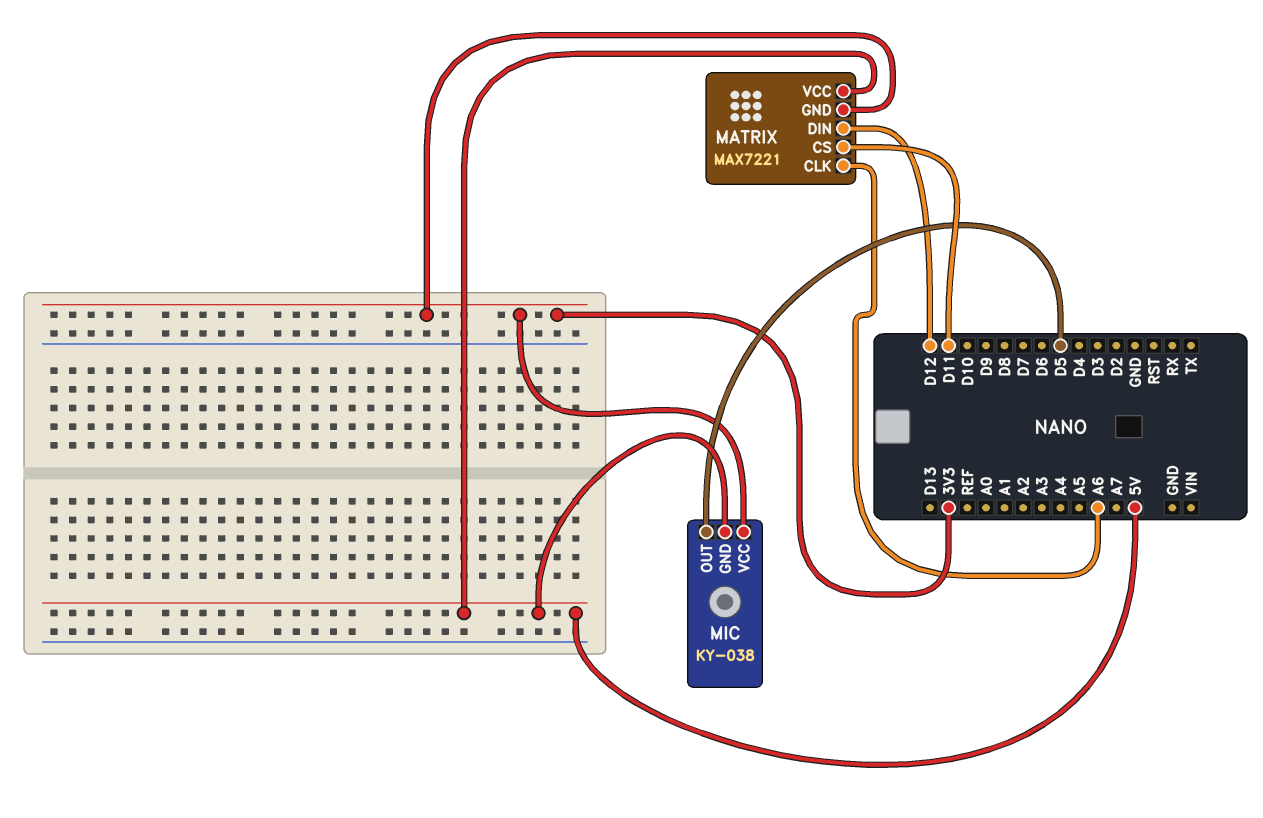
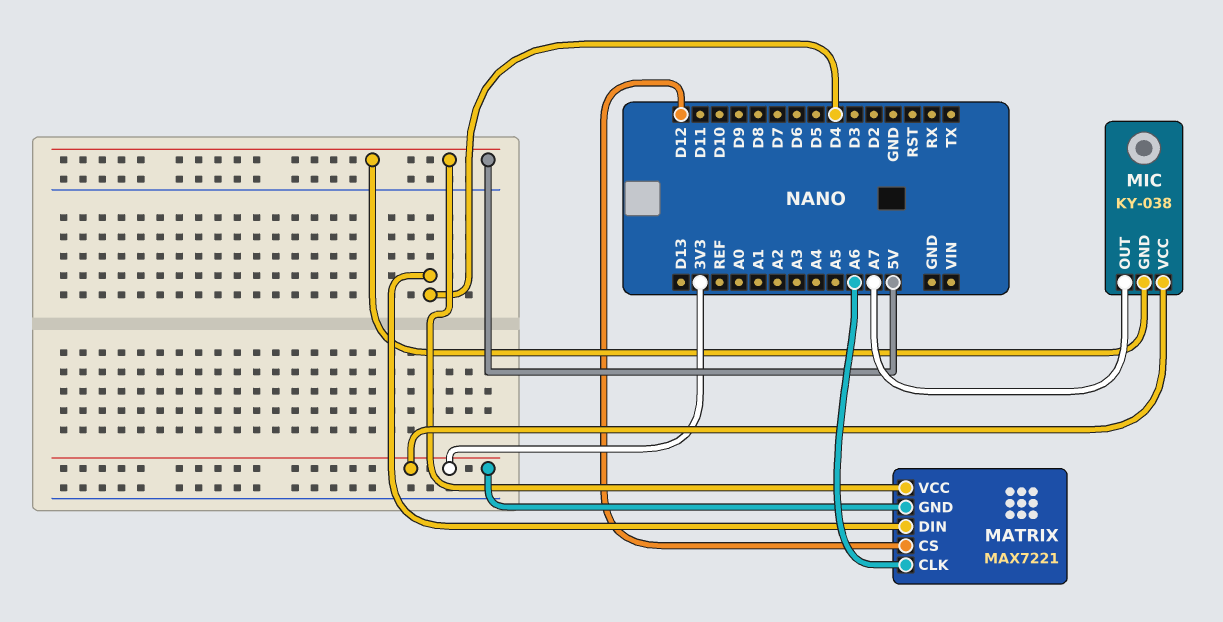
MATRIX pin CS: D11 -> D12
MATRIX pin DIN: D12 -> D4
MIC pin OUT: D5 -> A7

